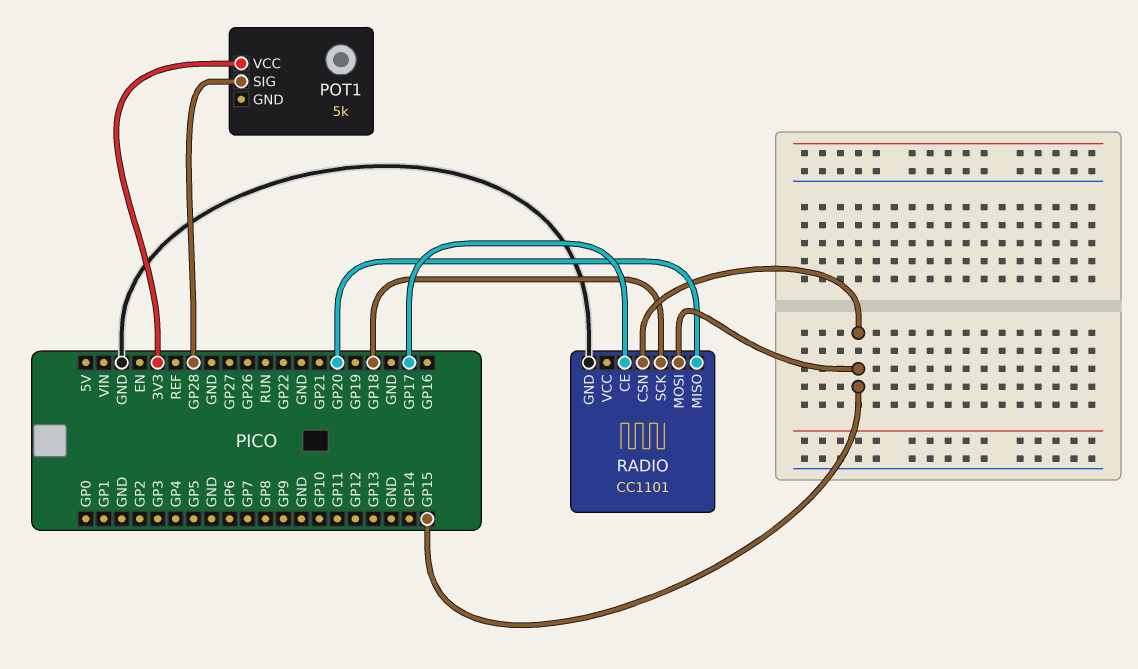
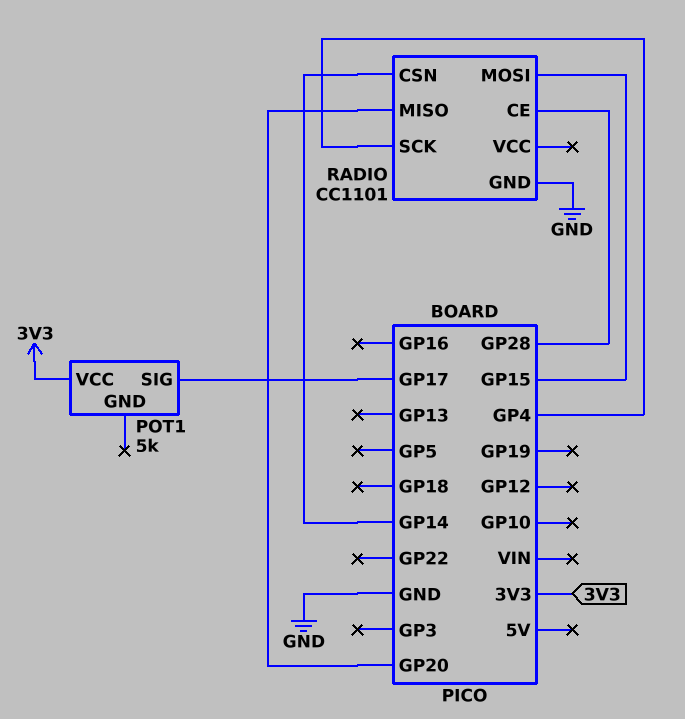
POT1 pin SIG: GP28 -> GP17
RADIO pin CE: GP17 -> GP28
RADIO pin CSN: GP15 -> GP14
RADIO pin SCK: GP18 -> GP4

